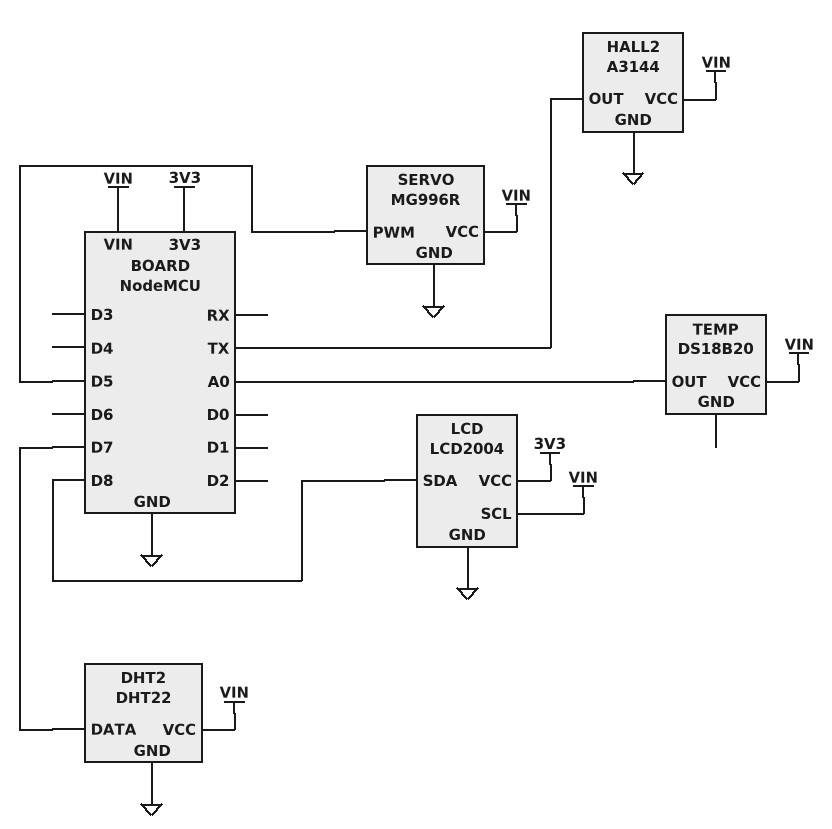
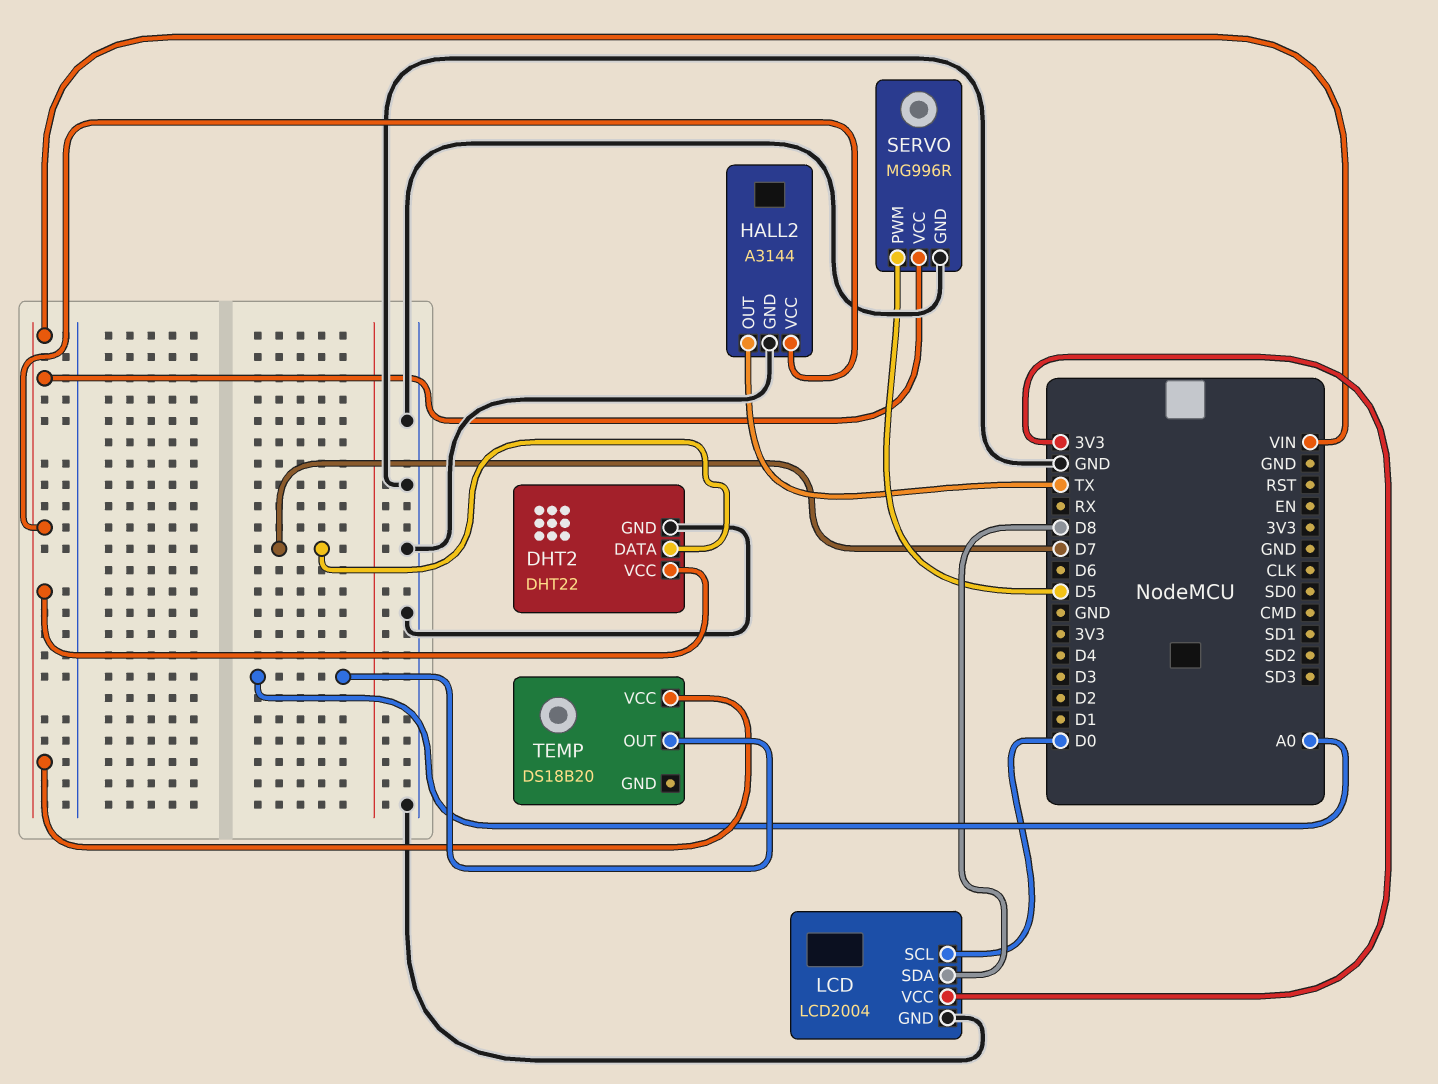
LCD pin SCL: VIN -> D0

